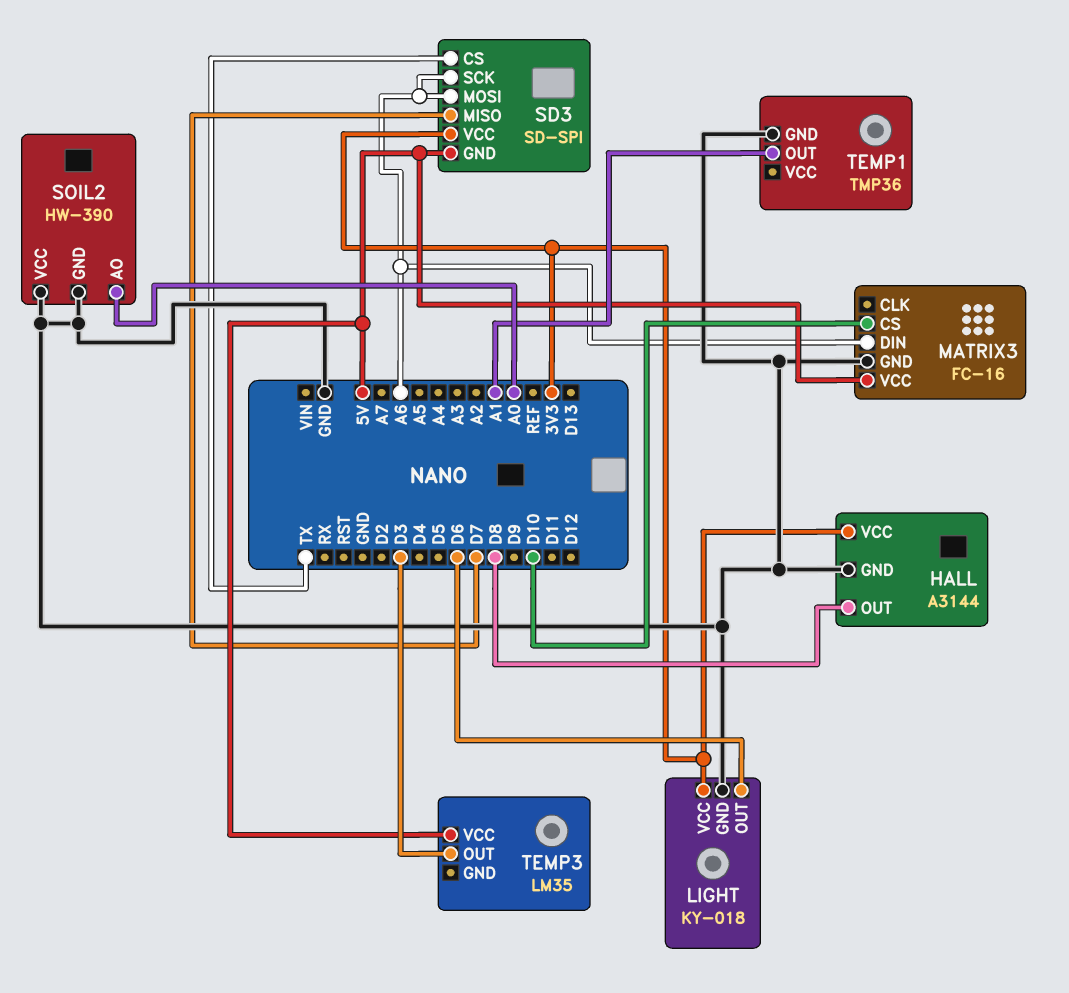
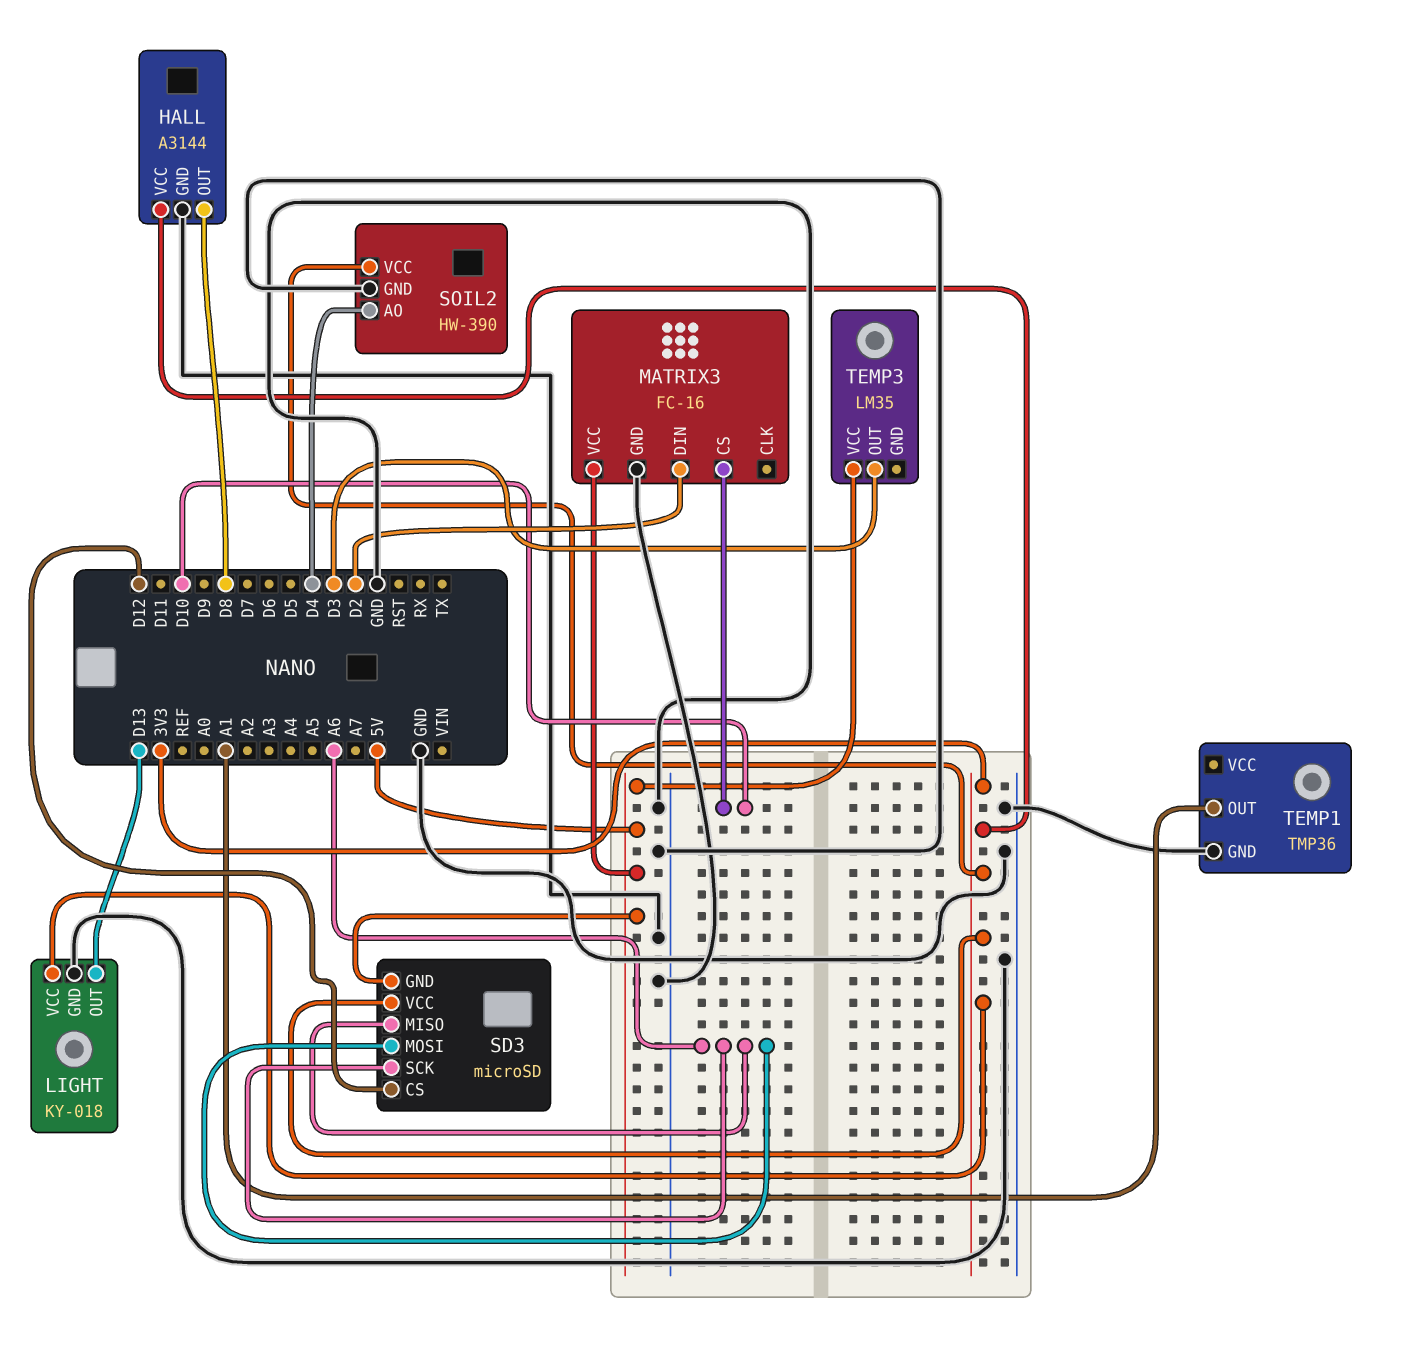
LIGHT pin OUT: D6 -> D13
MATRIX3 pin DIN: A6 -> D2
SD3: SD-SPI -> microSD
SD3 pin CS: TX -> D12
SD3 pin MISO: D7 -> A6
SOIL2 pin AO: A0 -> D4
SOIL2 pin VCC: GND -> 3V3

